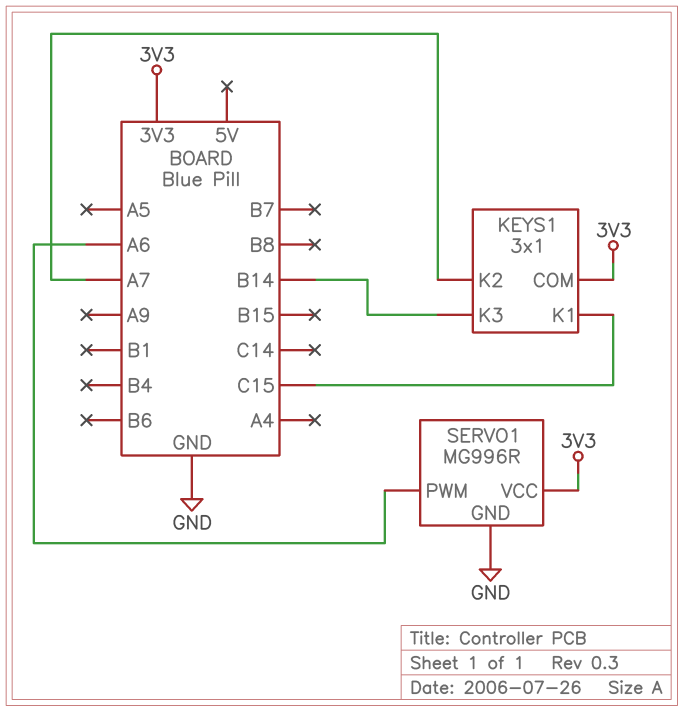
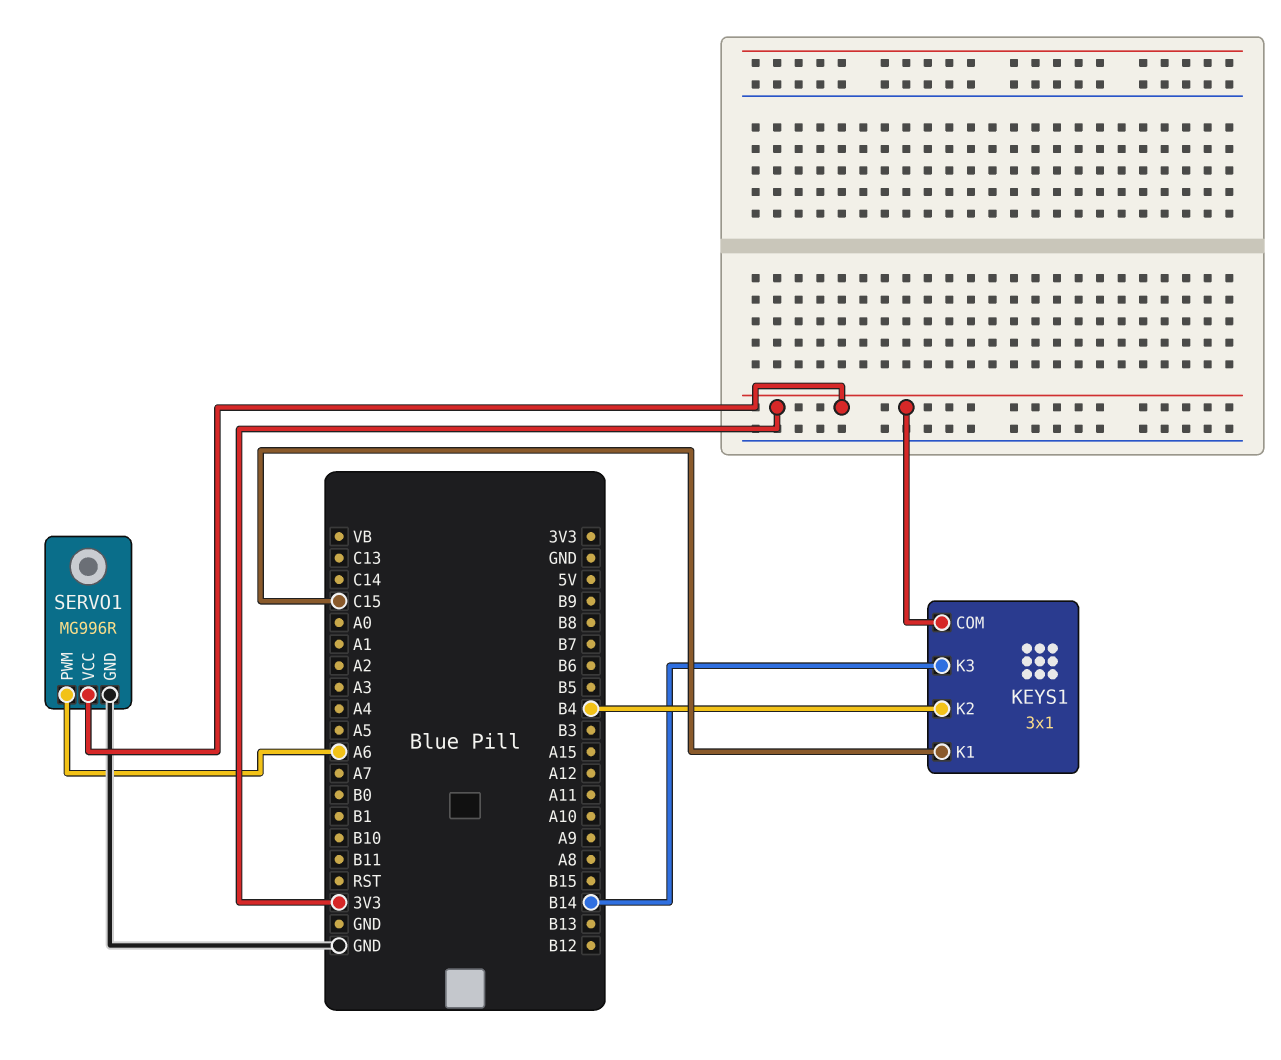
KEYS1 pin K2: A7 -> B4

